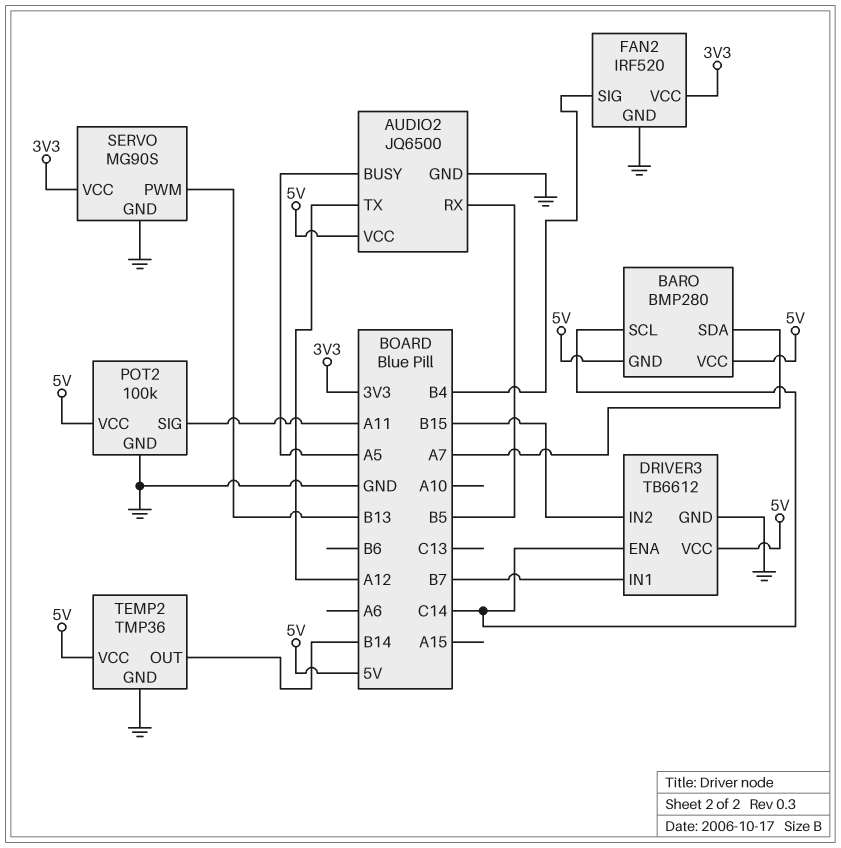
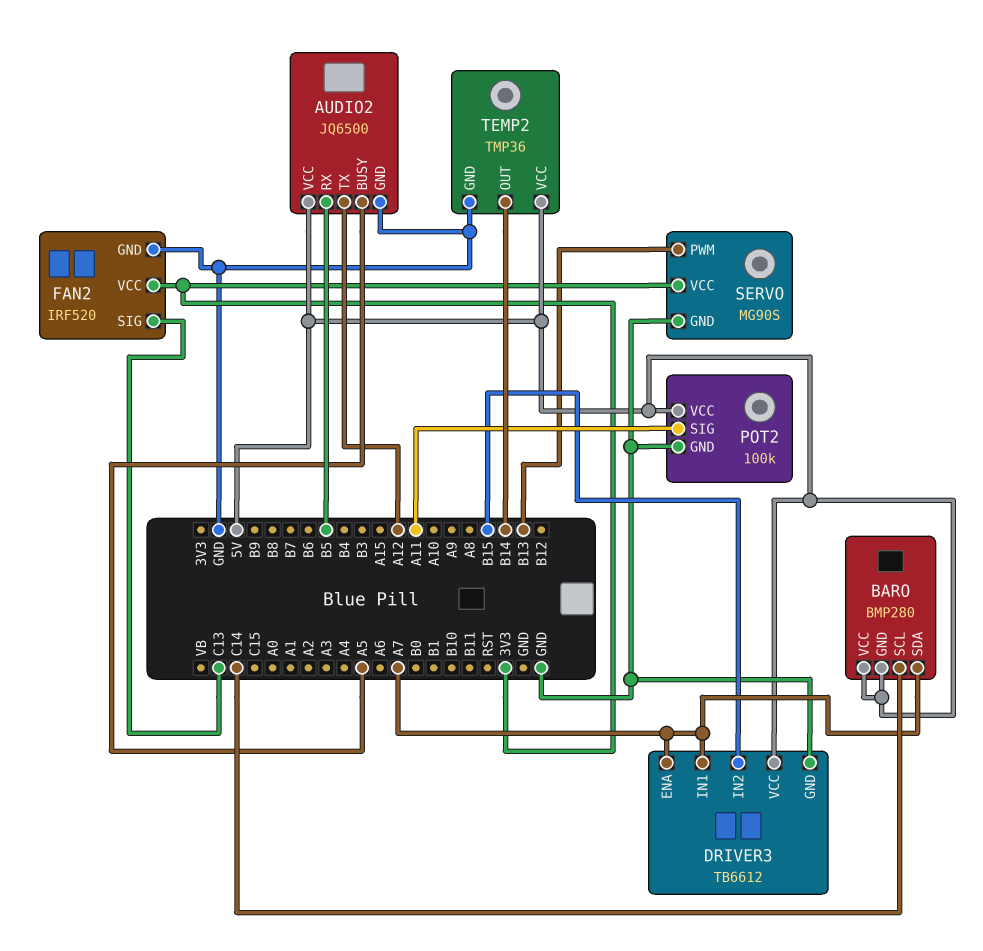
DRIVER3 pin ENA: C14 -> A7
DRIVER3 pin IN1: B7 -> A7
FAN2 pin SIG: B4 -> C13

